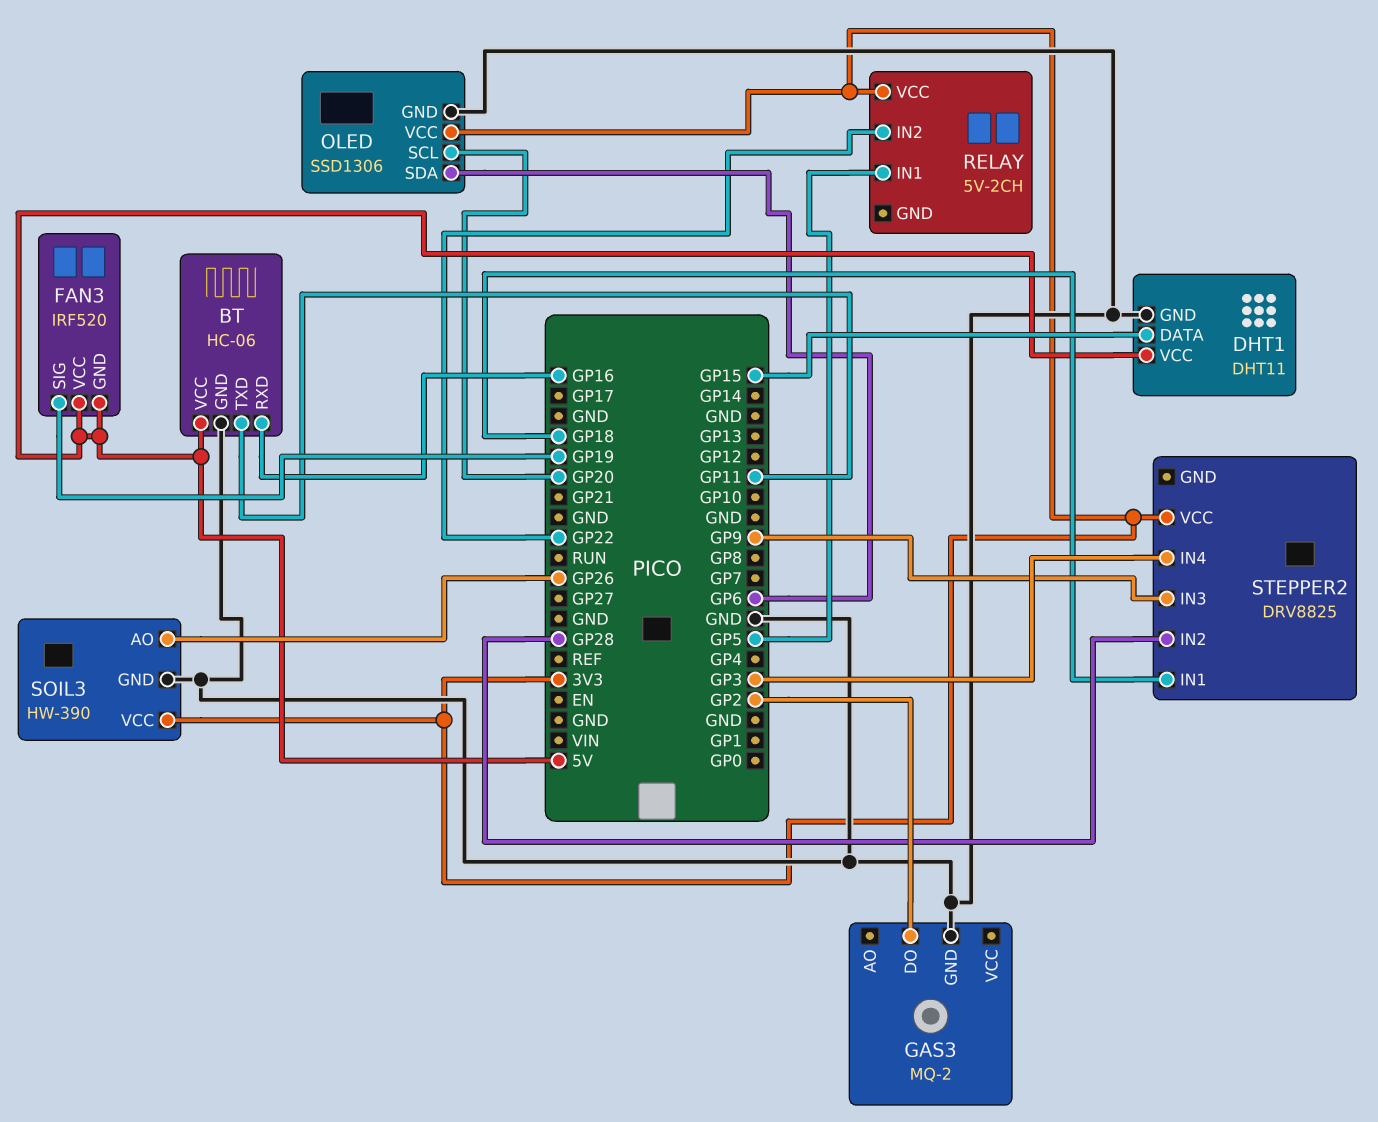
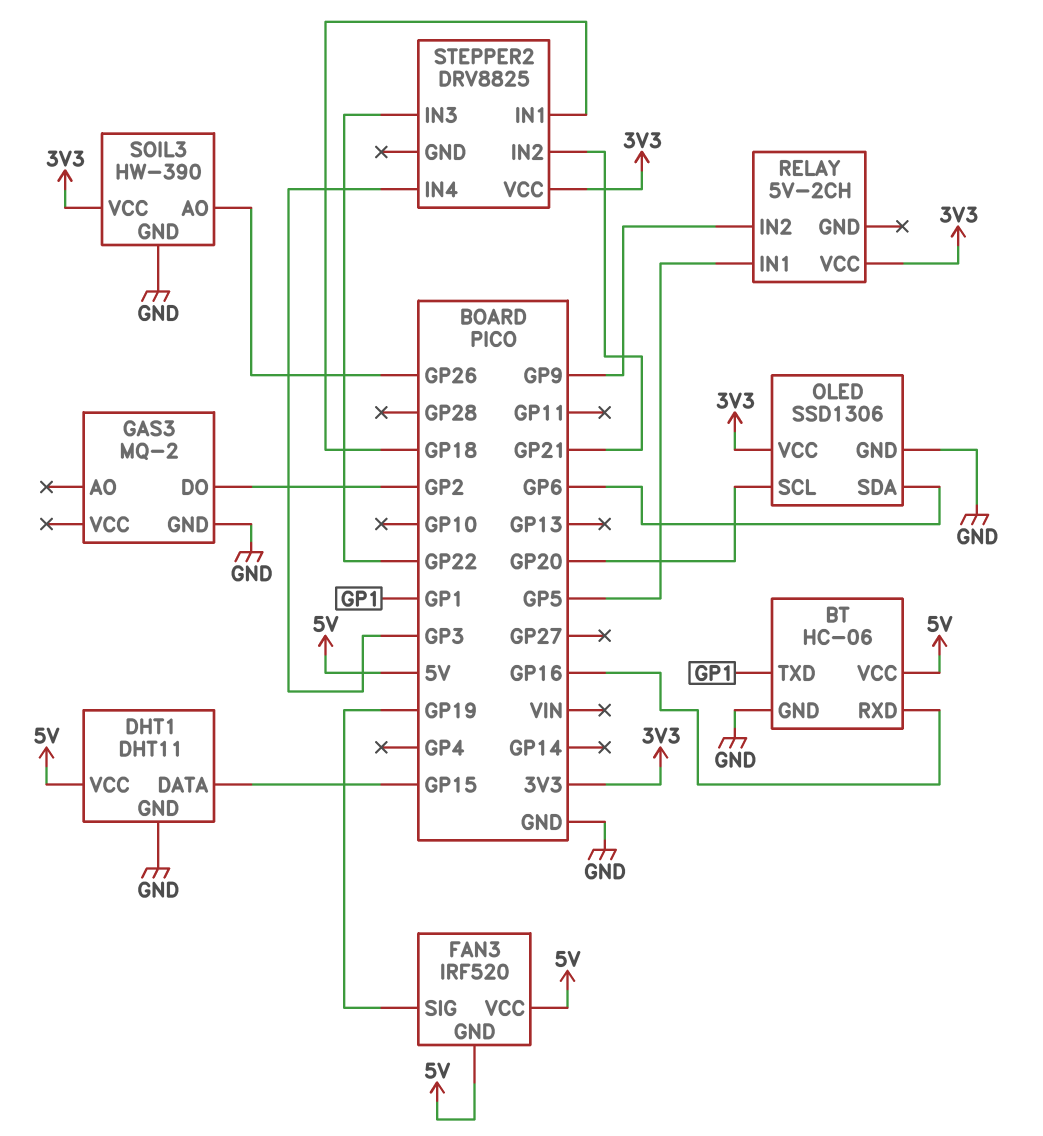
BT pin TXD: GP11 -> GP1
RELAY pin IN2: GP22 -> GP9
STEPPER2 pin IN2: GP28 -> GP21
STEPPER2 pin IN3: GP9 -> GP22

